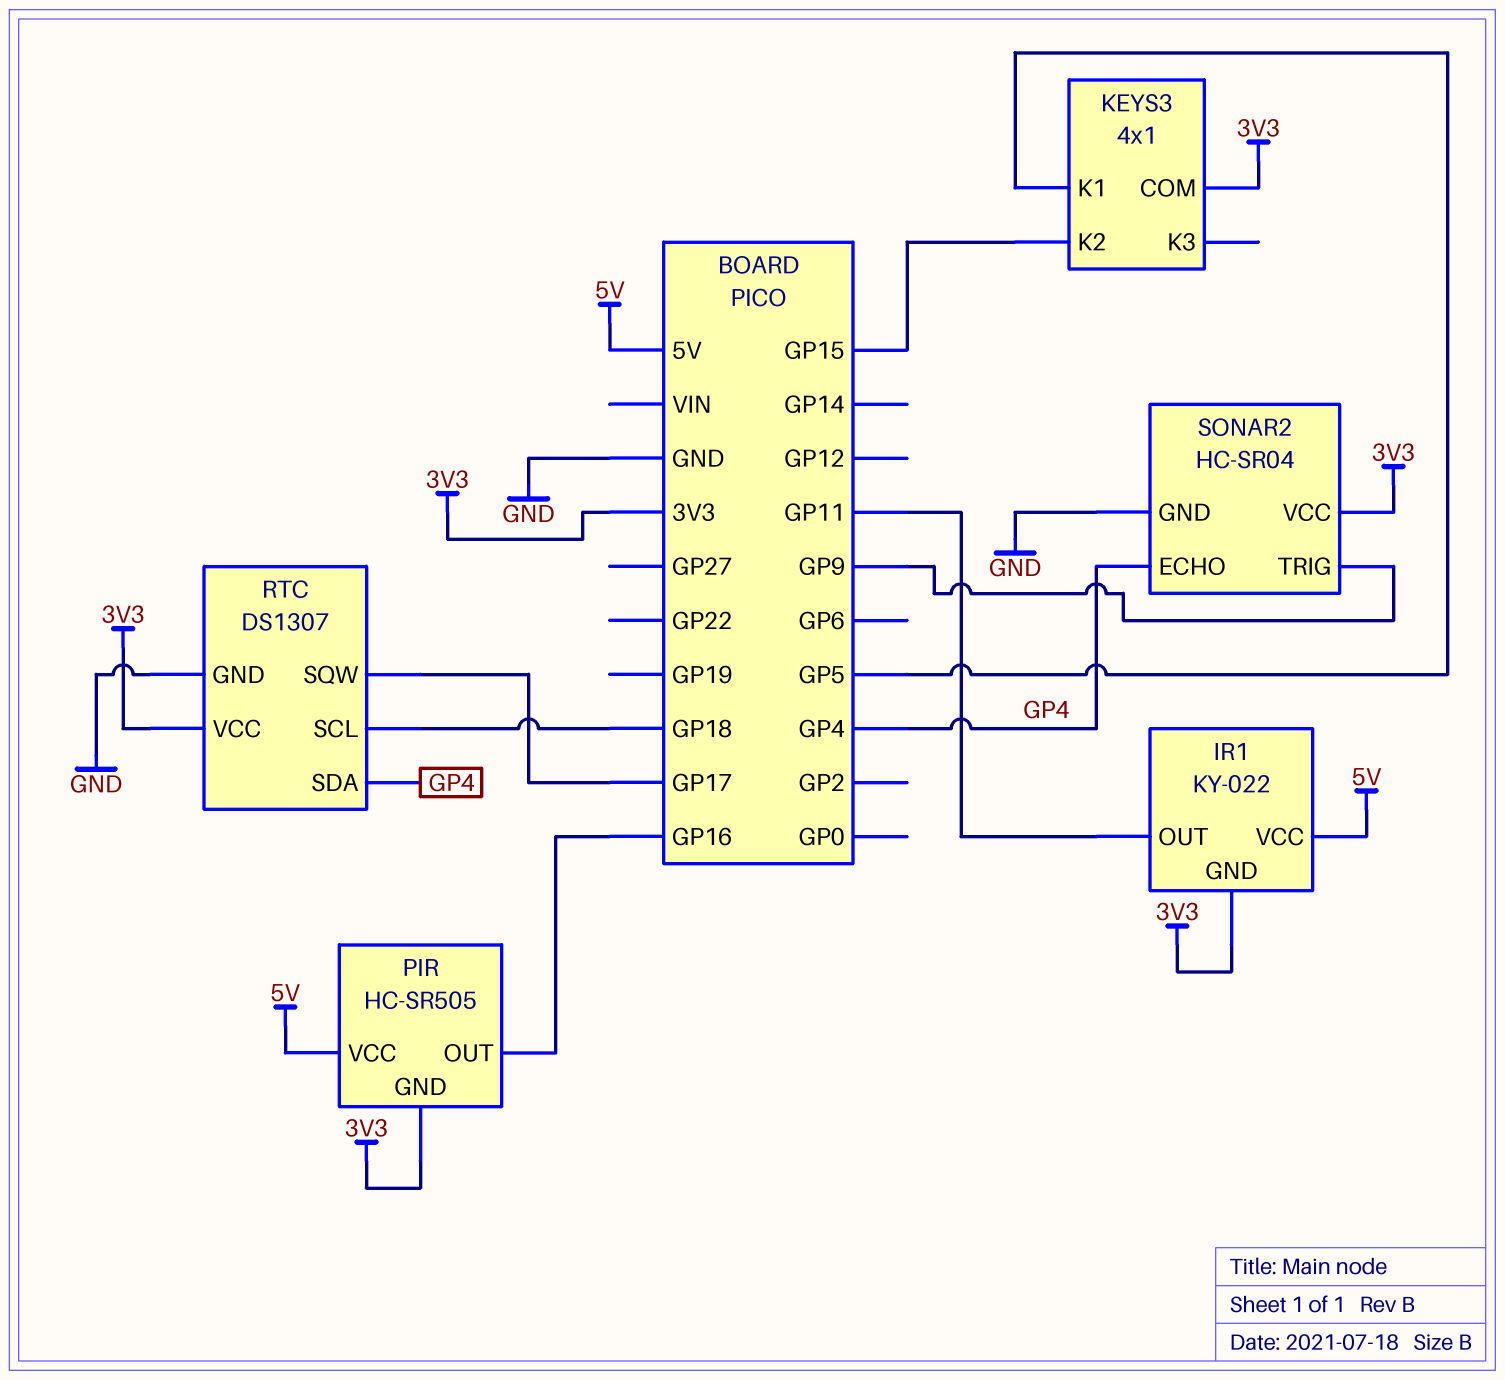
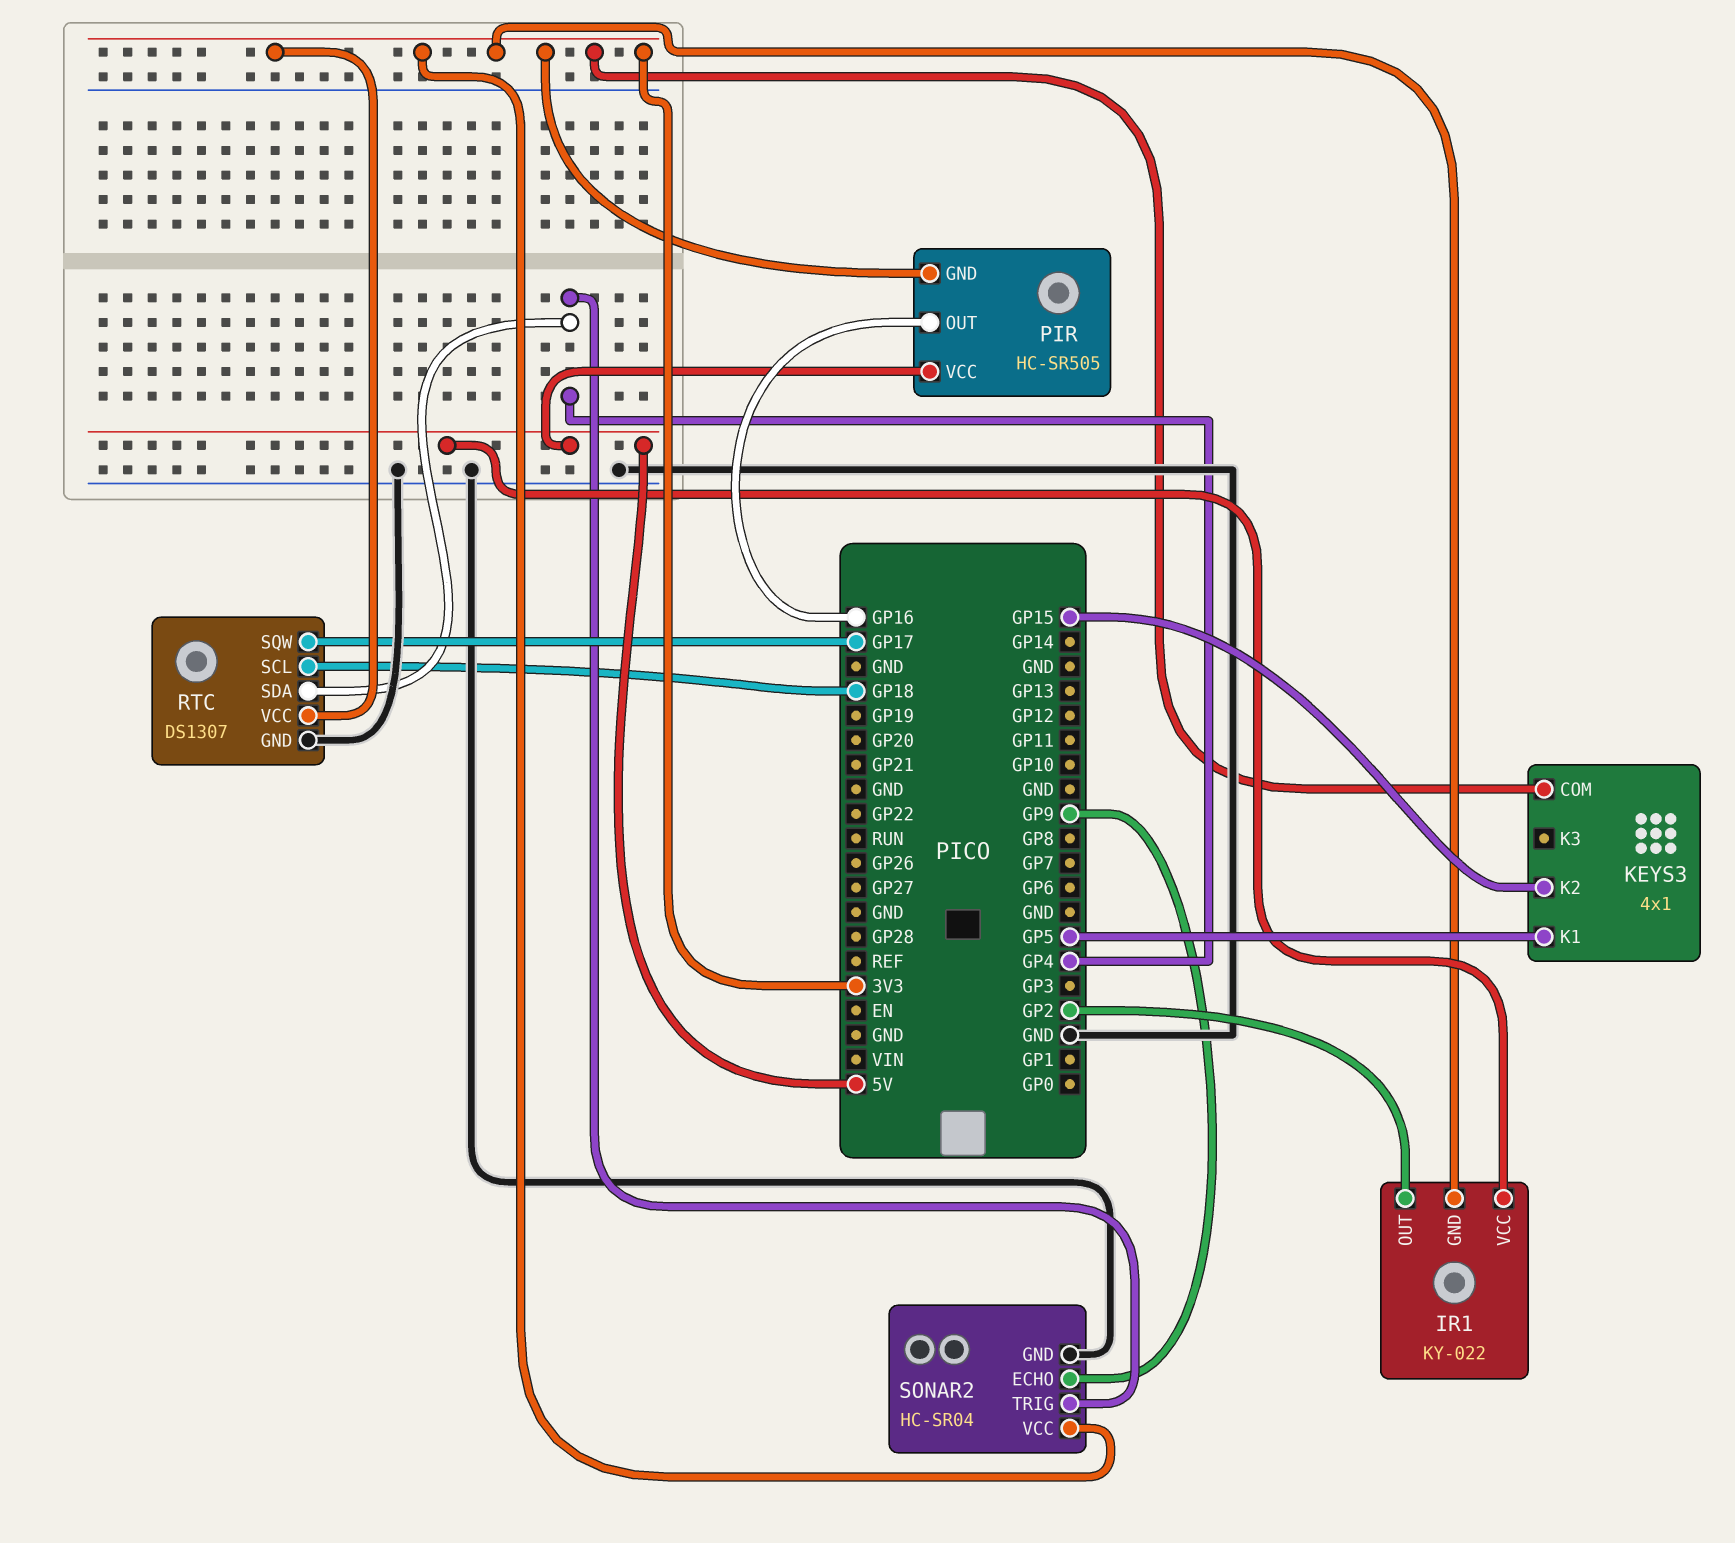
IR1 pin OUT: GP11 -> GP2
SONAR2 pin ECHO: GP4 -> GP9
SONAR2 pin TRIG: GP9 -> GP4

